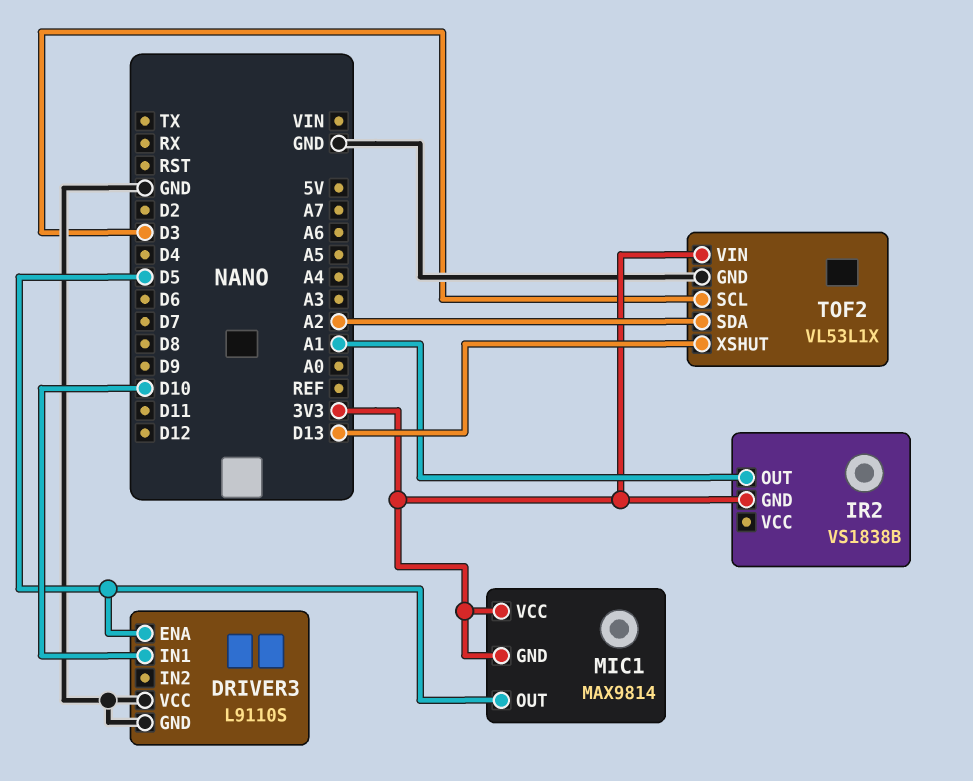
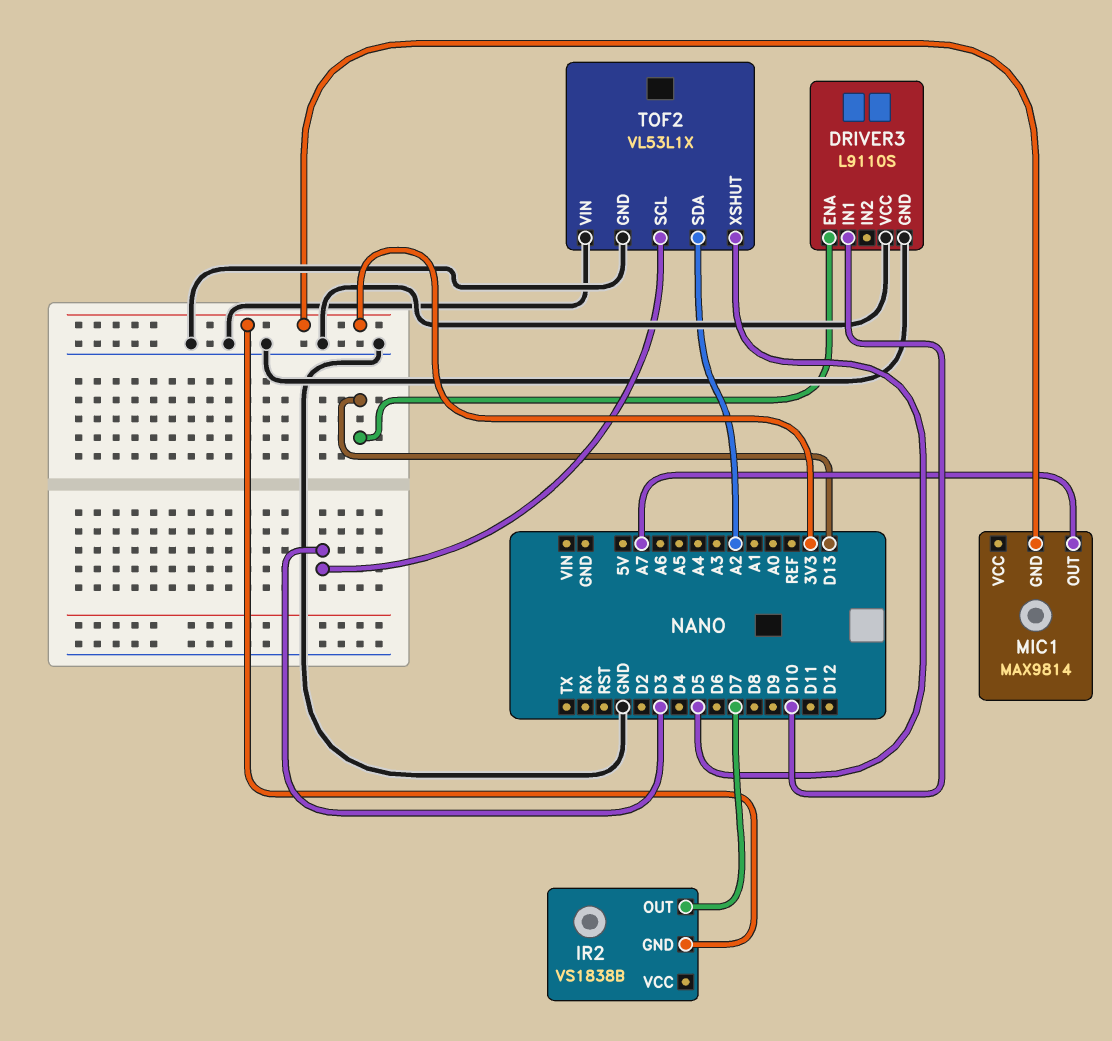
DRIVER3 pin ENA: D5 -> D13
IR2 pin OUT: A1 -> D7
MIC1 pin OUT: D5 -> A7
MIC1 pin VCC: 3V3 -> none
TOF2 pin VIN: 3V3 -> GND
TOF2 pin XSHUT: D13 -> D5

